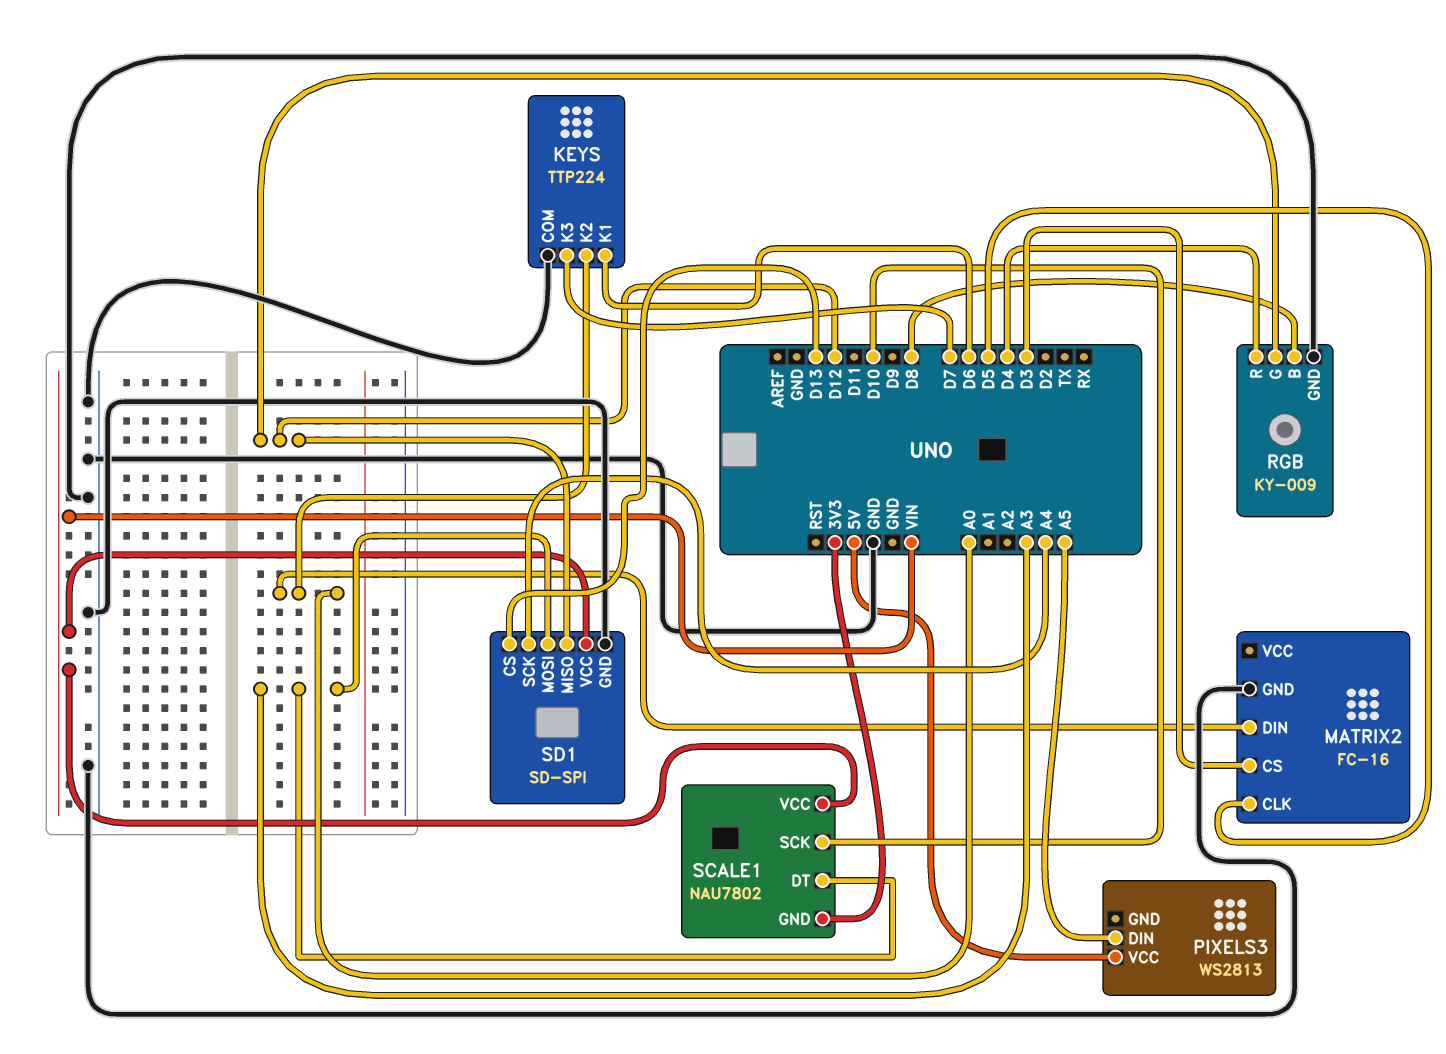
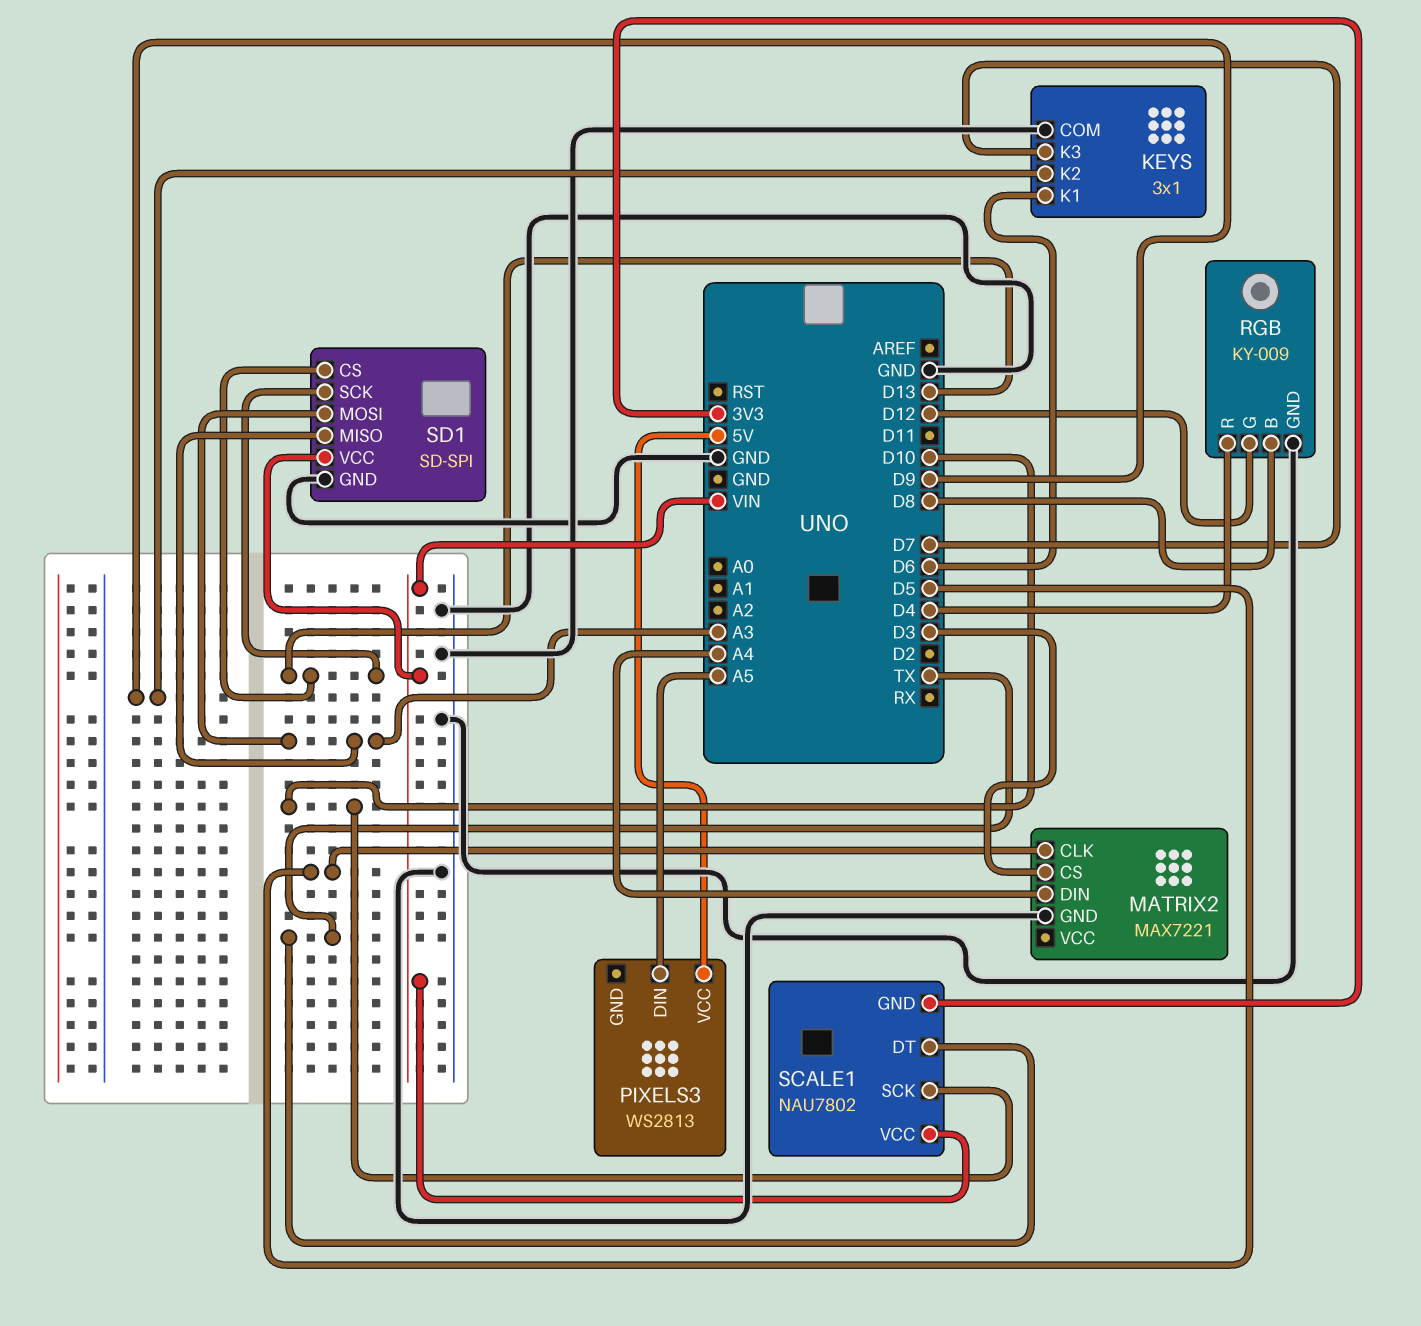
KEYS: TTP224 -> 3x1
KEYS pin K2: A0 -> D9
MATRIX2: FC-16 -> MAX7221
MATRIX2 pin DIN: A0 -> A4
SCALE1 pin DT: A3 -> TX
SD1 pin MISO: D12 -> A3
SD1 pin SCK: A4 -> D13

